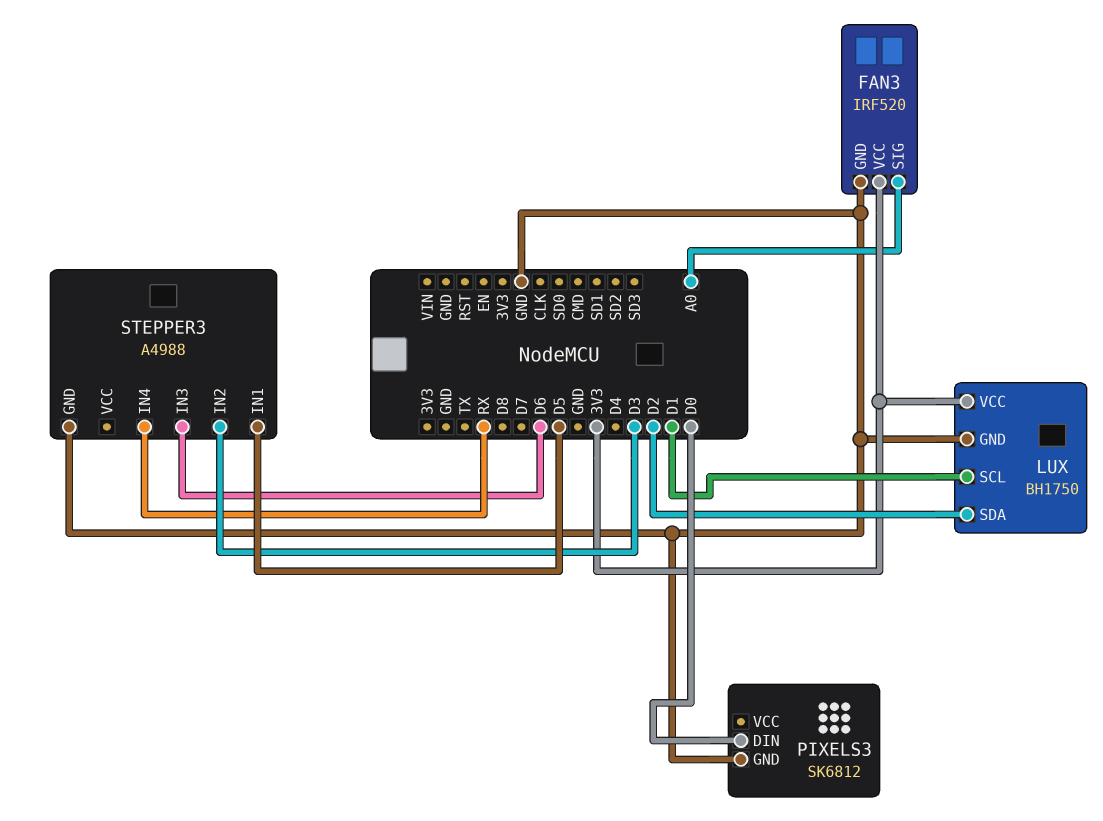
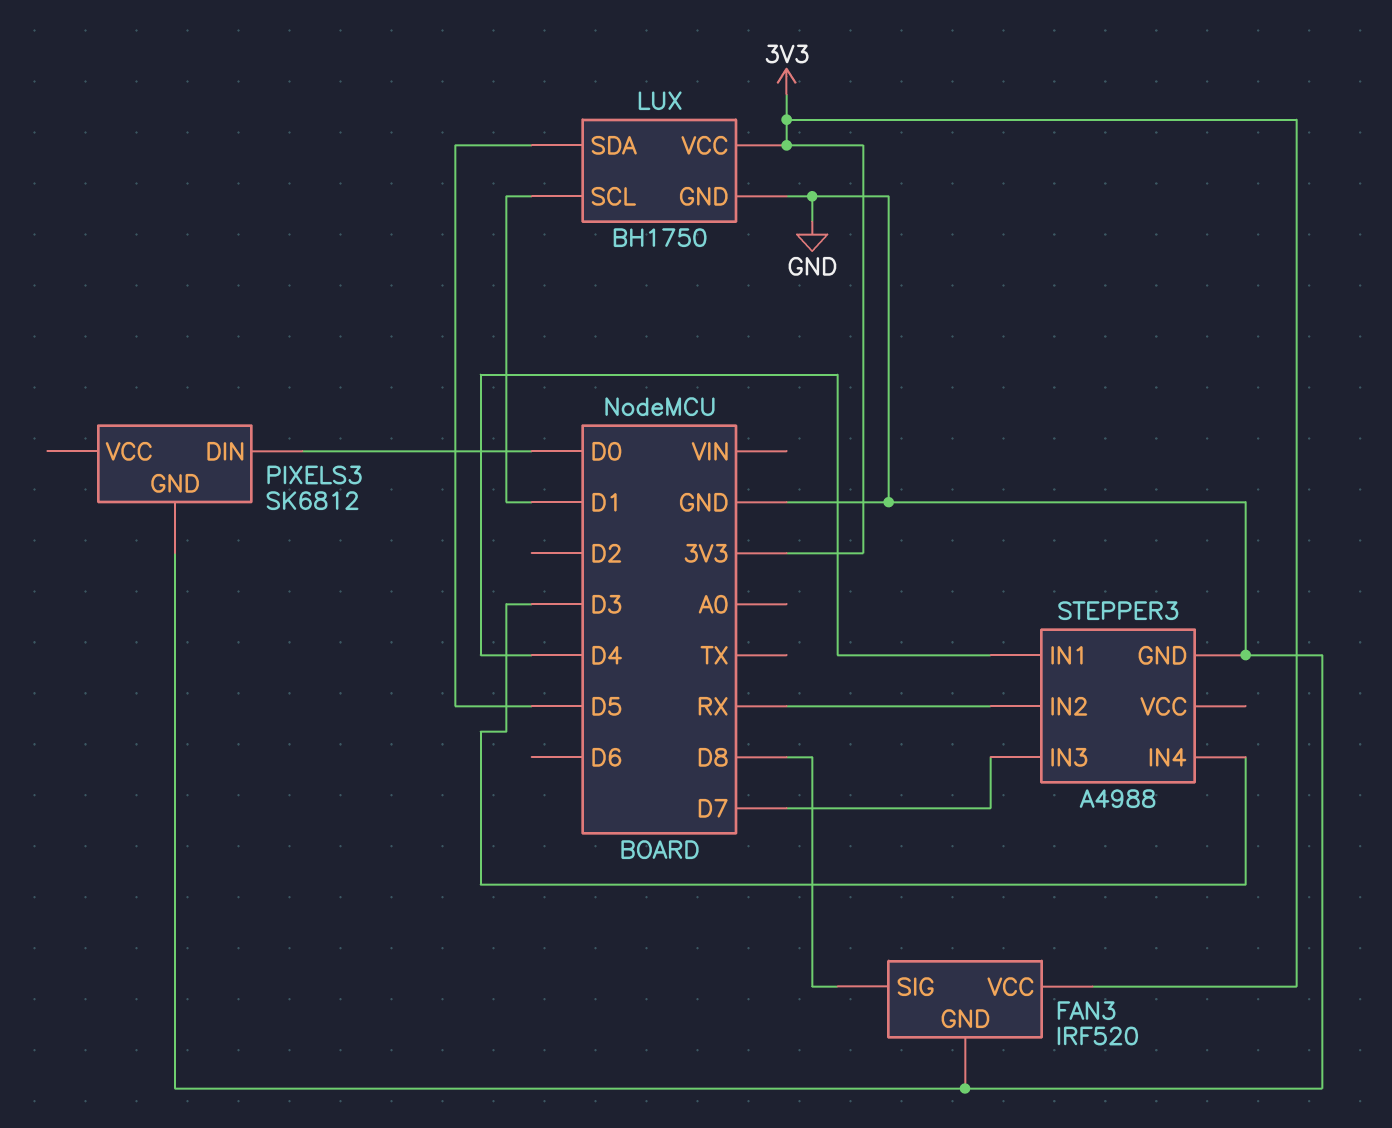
FAN3 pin SIG: A0 -> D8
LUX pin SDA: D2 -> D5
STEPPER3 pin IN1: D5 -> D4
STEPPER3 pin IN2: D3 -> RX
STEPPER3 pin IN3: D6 -> D7
STEPPER3 pin IN4: RX -> D3

